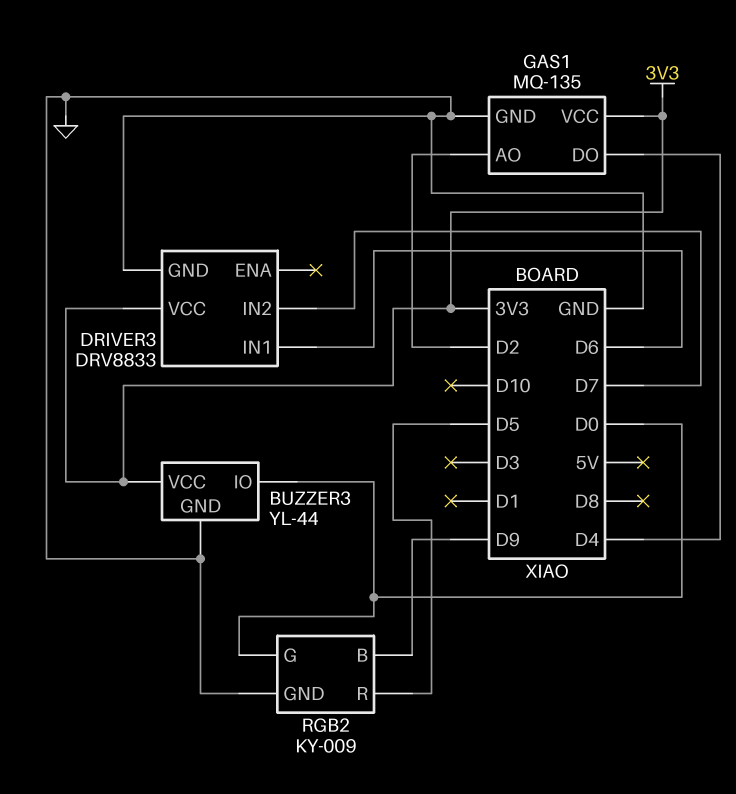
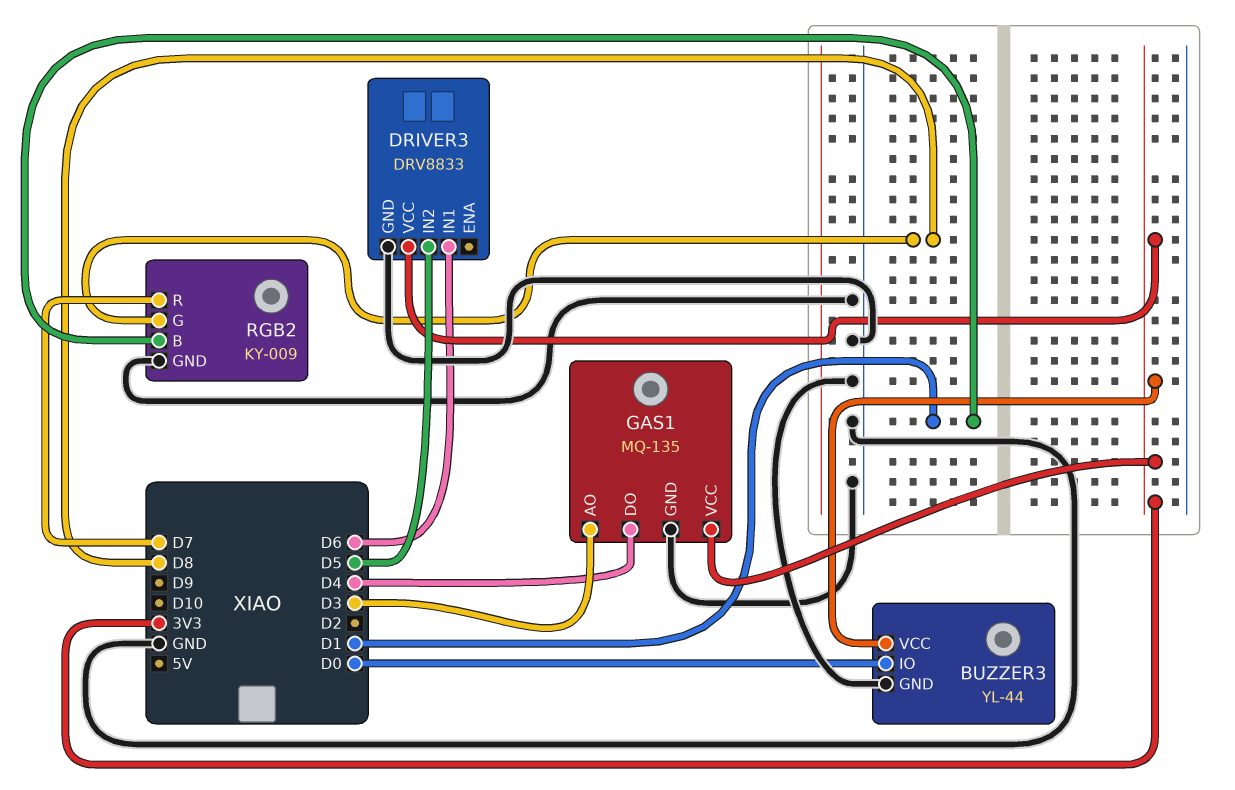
DRIVER3 pin IN2: D7 -> D5
GAS1 pin AO: D2 -> D3
RGB2 pin B: D9 -> D1
RGB2 pin G: D0 -> D8
RGB2 pin R: D5 -> D7

